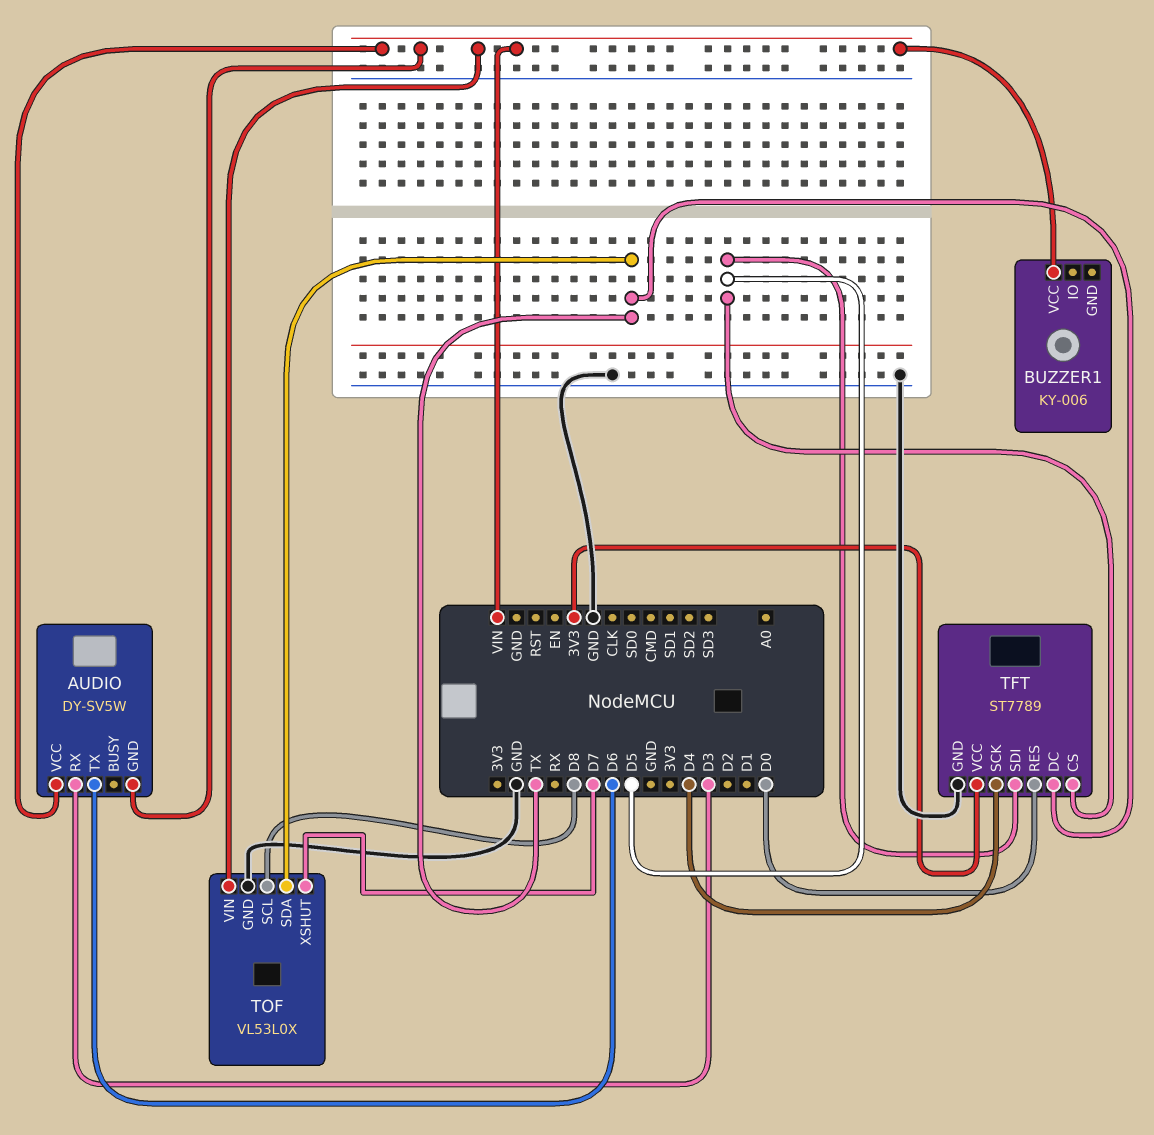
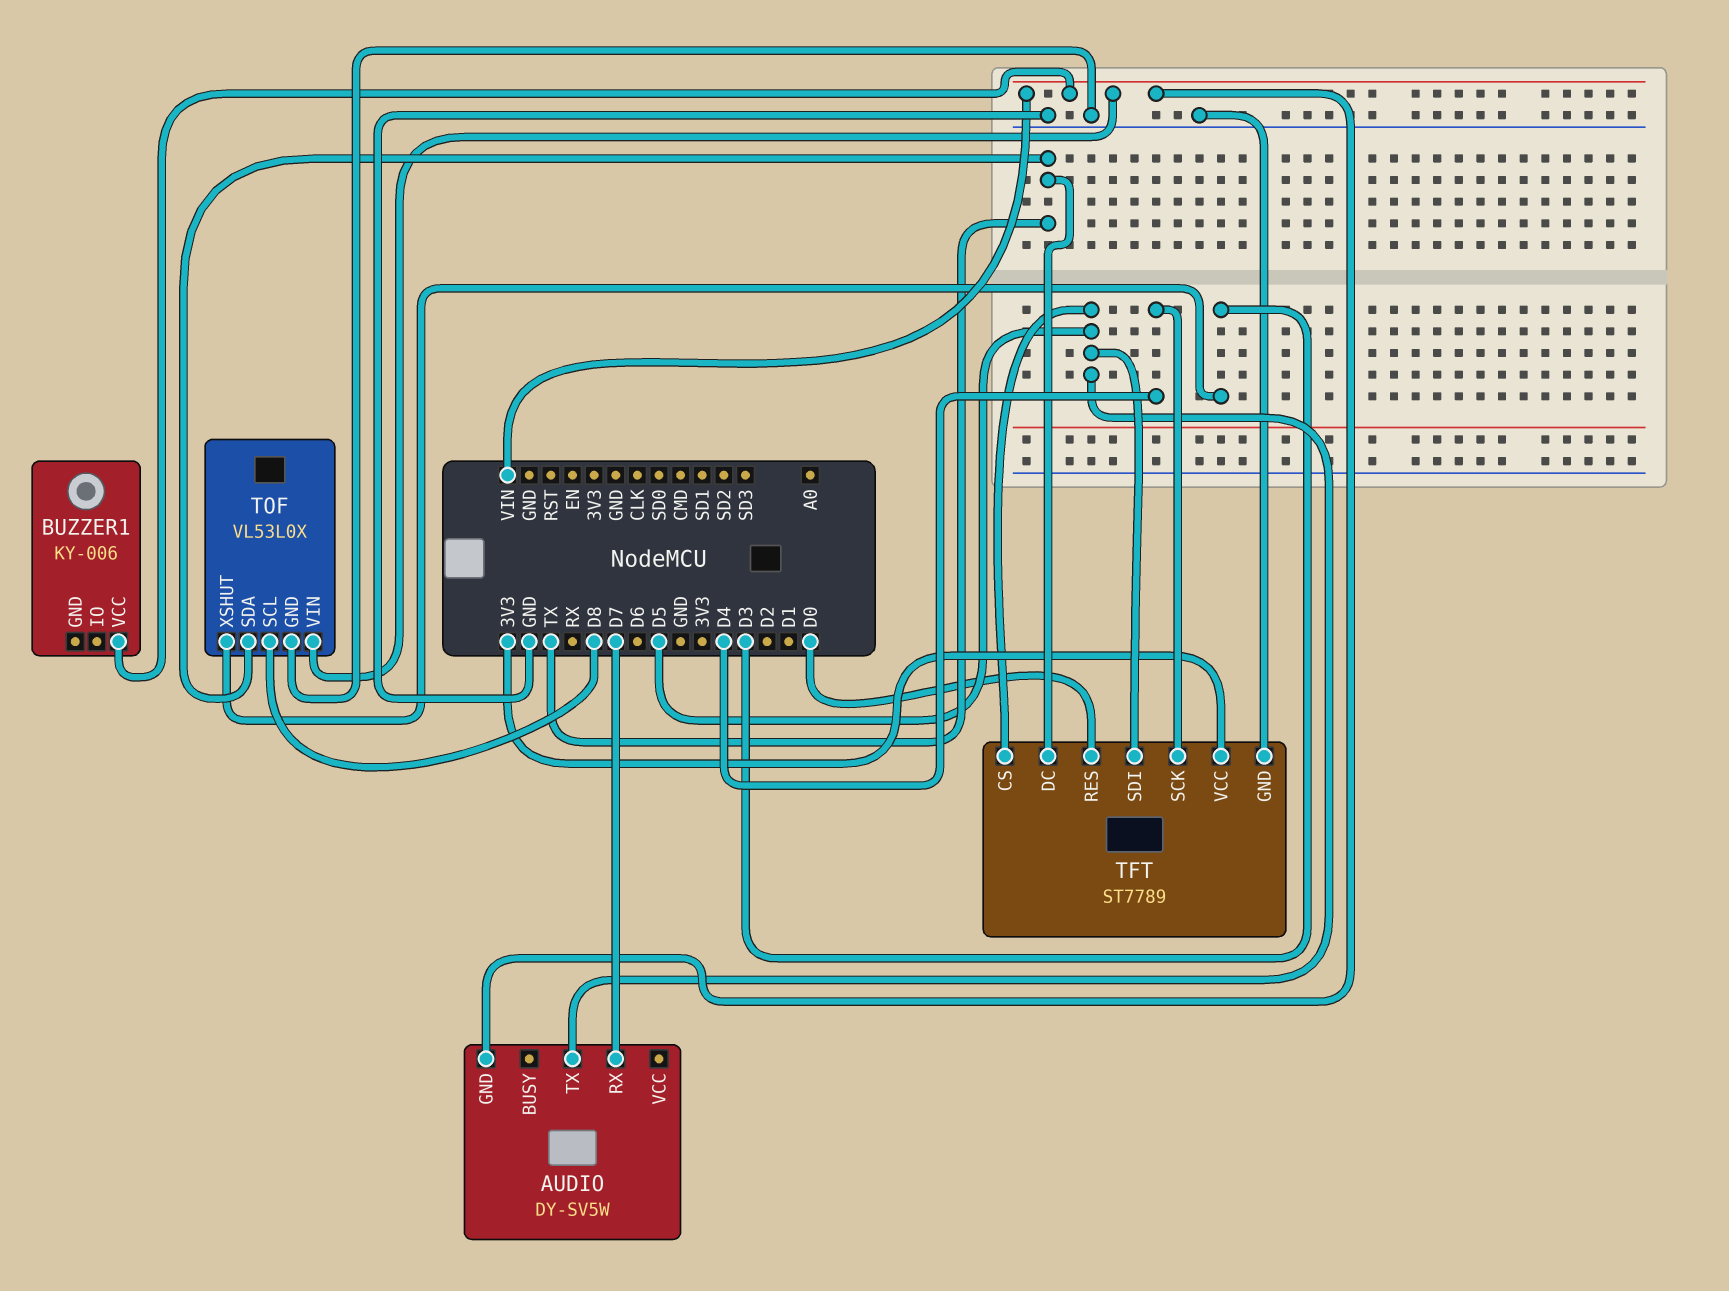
AUDIO pin RX: D3 -> D7
AUDIO pin TX: D6 -> D5
AUDIO pin VCC: VIN -> none
TOF pin XSHUT: D7 -> D3

